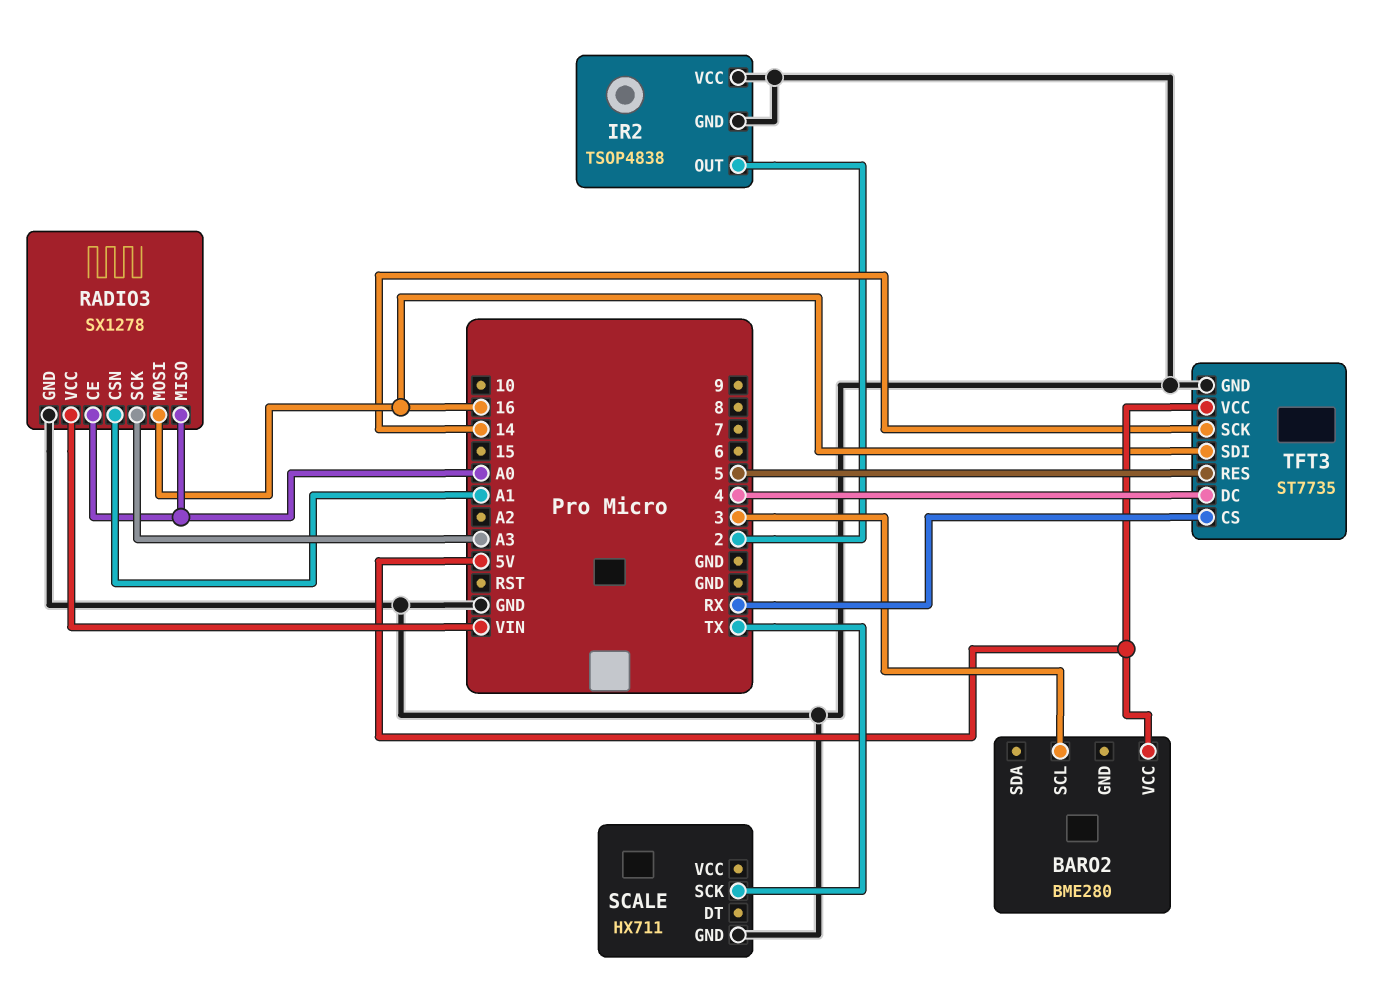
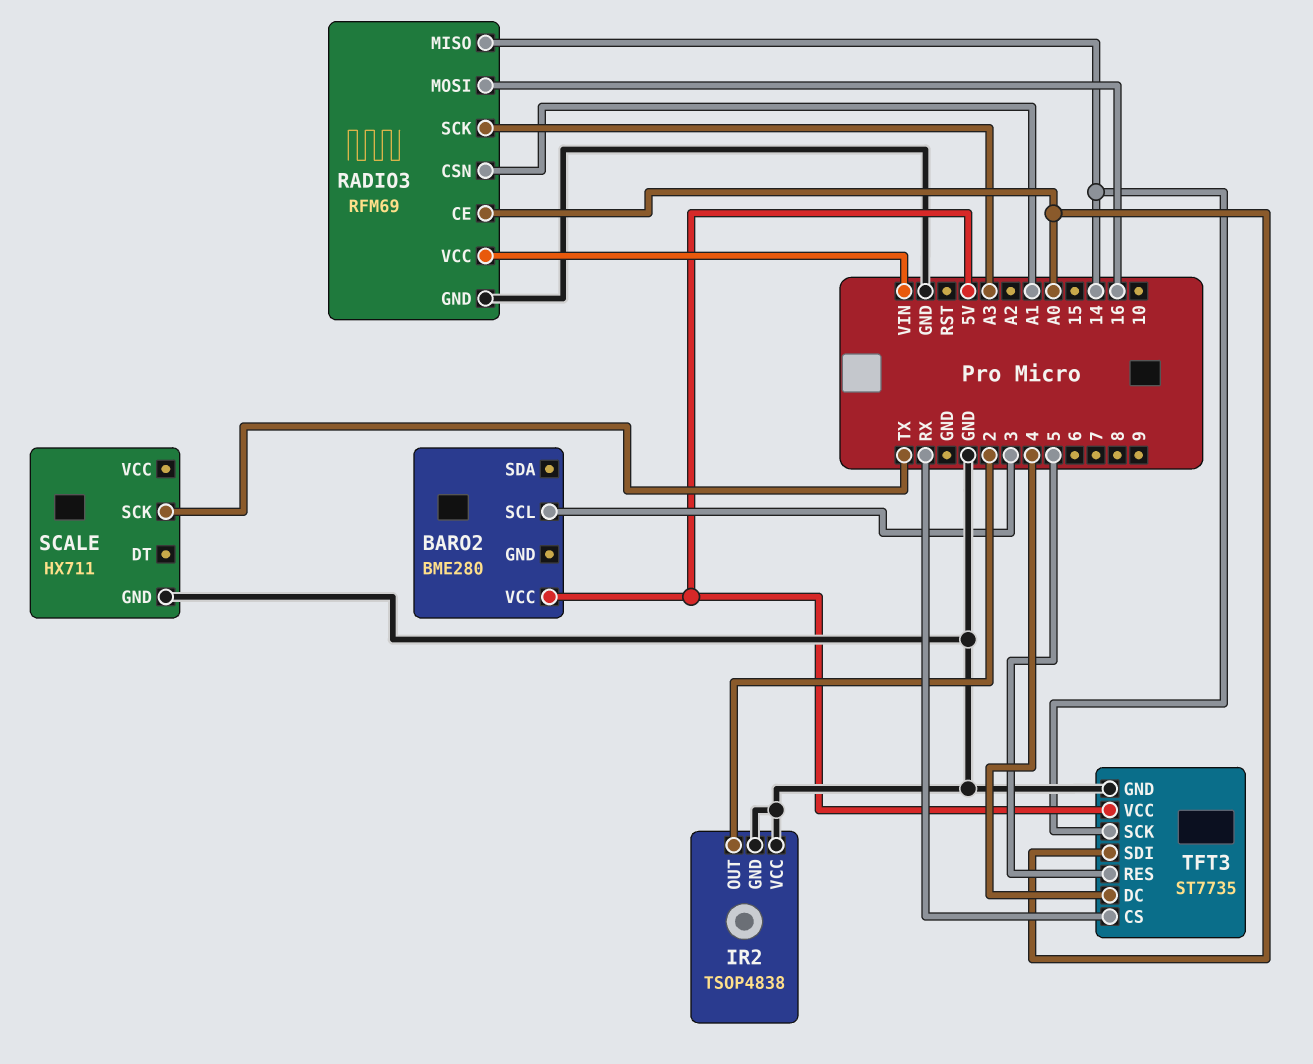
RADIO3: SX1278 -> RFM69
RADIO3 pin MISO: A0 -> 14
TFT3 pin SDI: 16 -> A0

